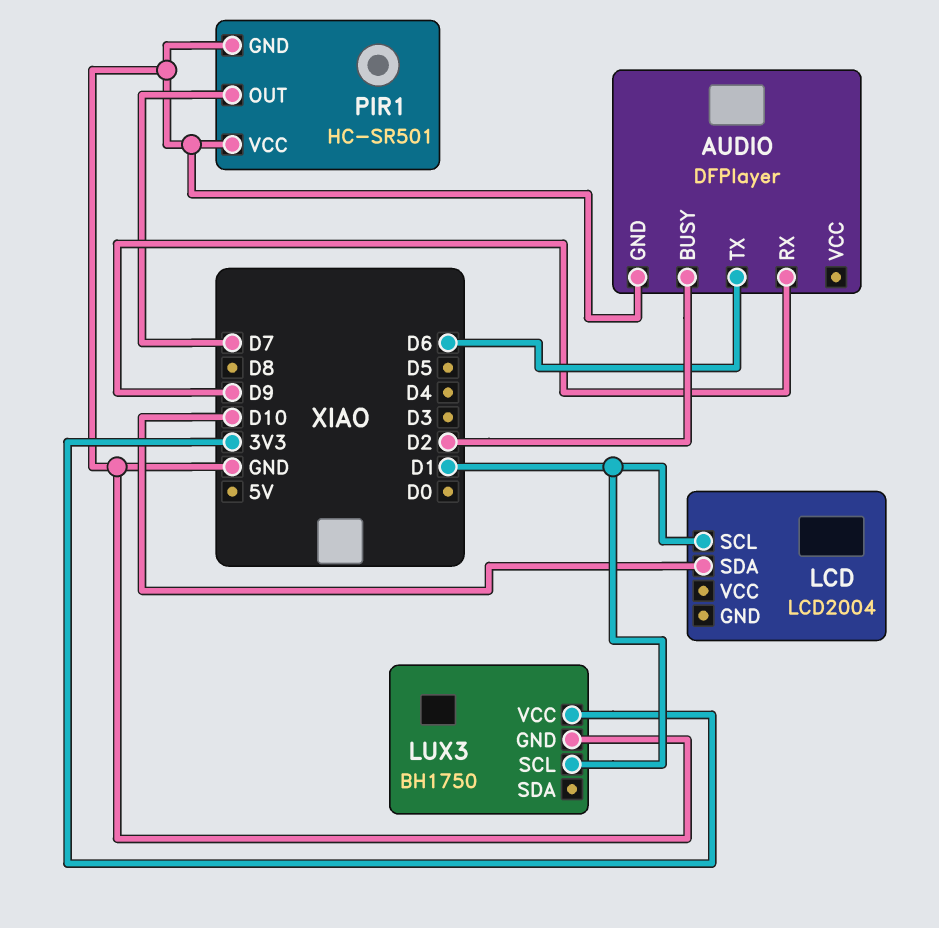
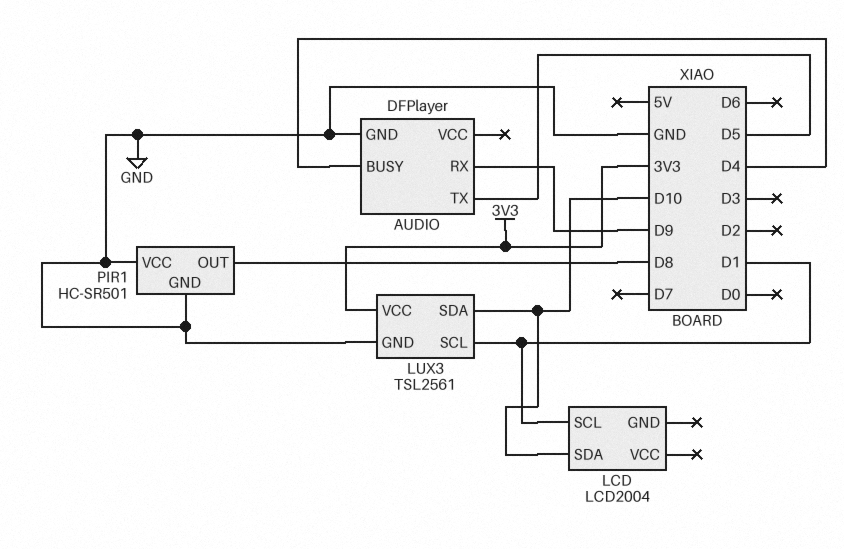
AUDIO pin BUSY: D2 -> D4
AUDIO pin TX: D6 -> D5
LUX3: BH1750 -> TSL2561
LUX3 pin SDA: none -> D10
PIR1 pin OUT: D7 -> D8

